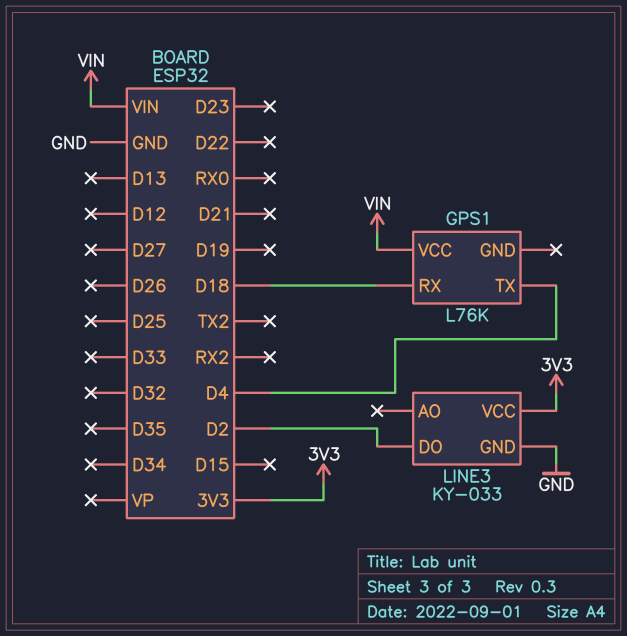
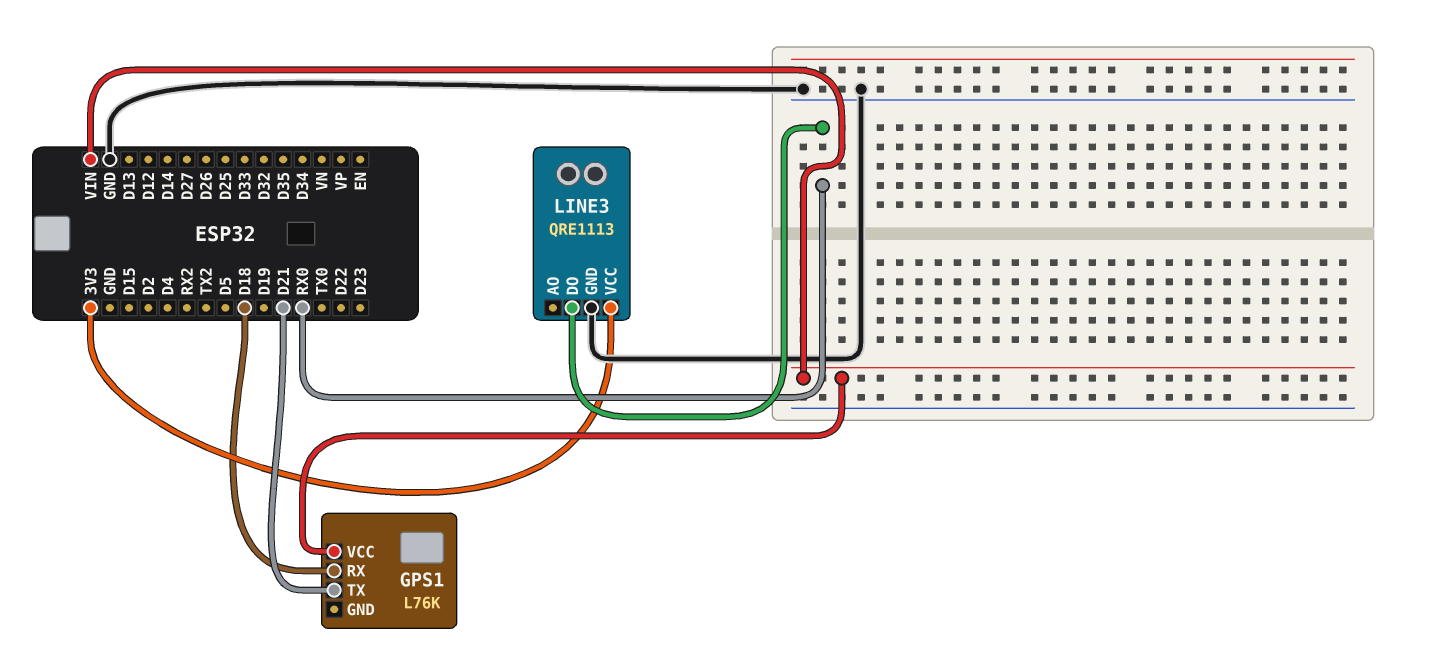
GPS1 pin TX: D4 -> D21
LINE3: KY-033 -> QRE1113
LINE3 pin DO: D2 -> RX0

